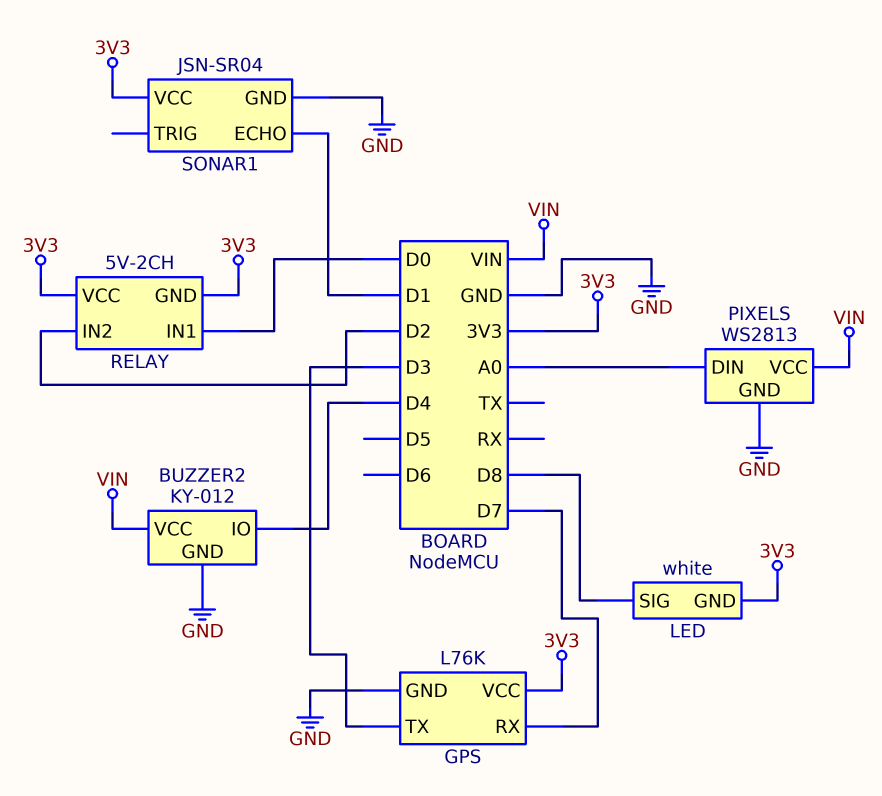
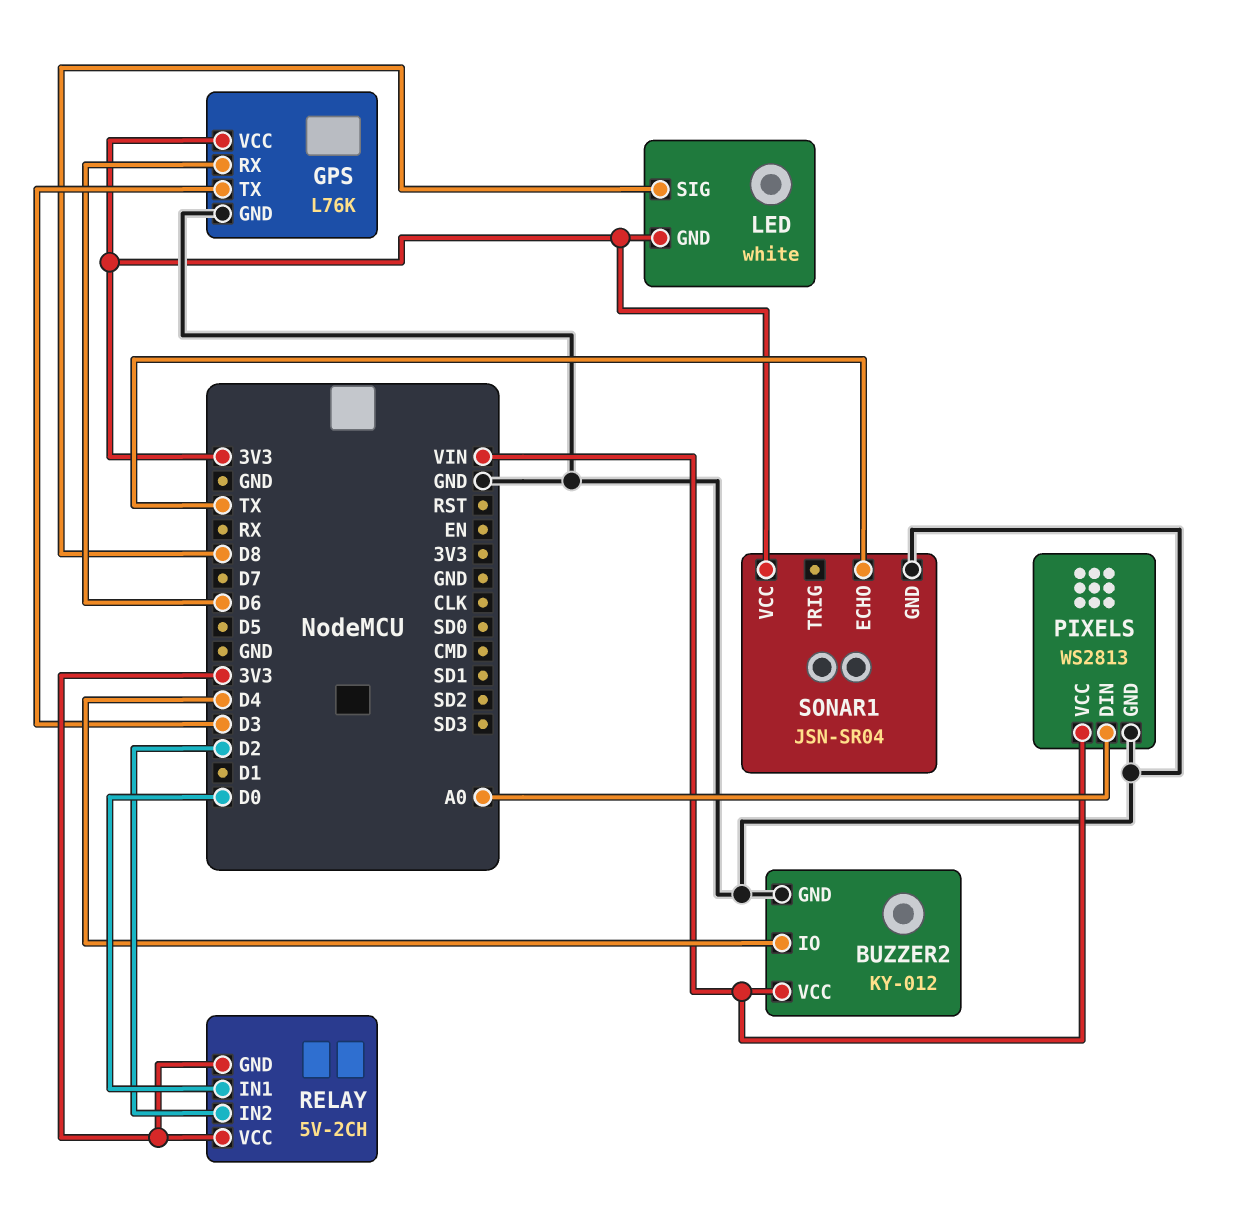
GPS pin RX: D7 -> D6
SONAR1 pin ECHO: D1 -> TX

